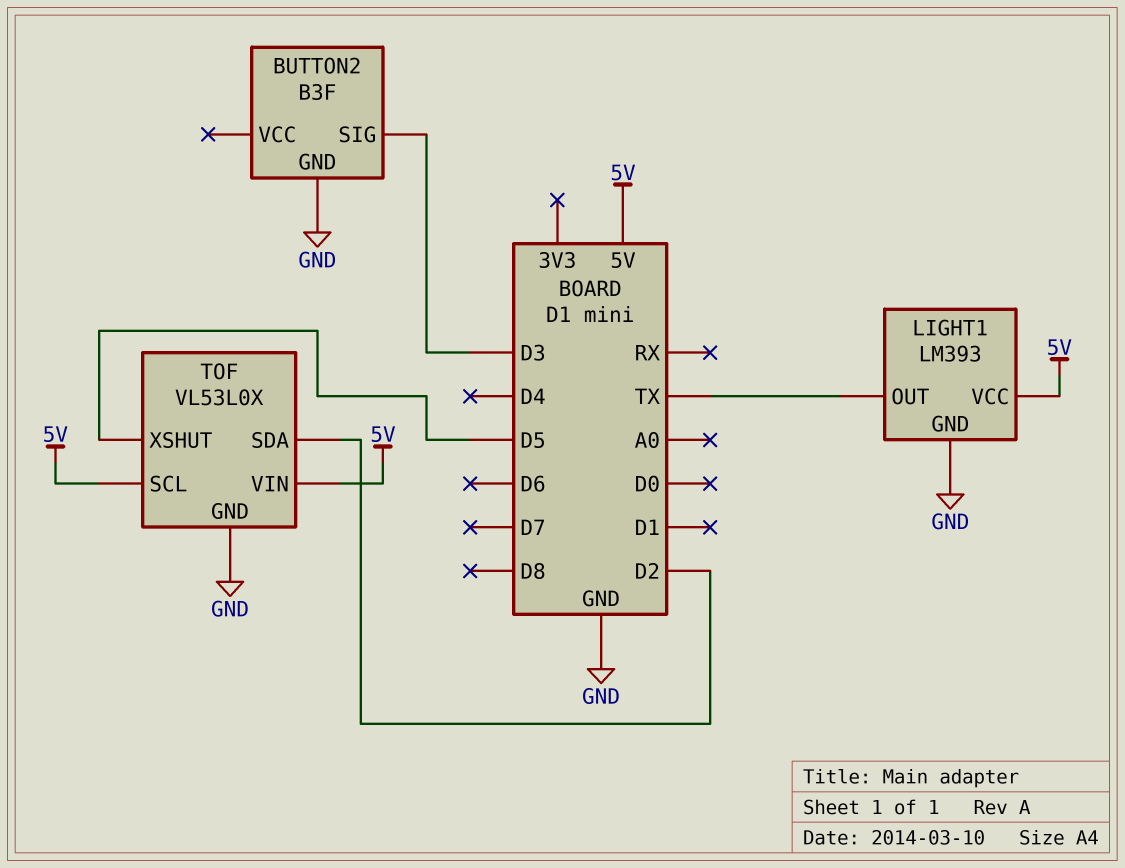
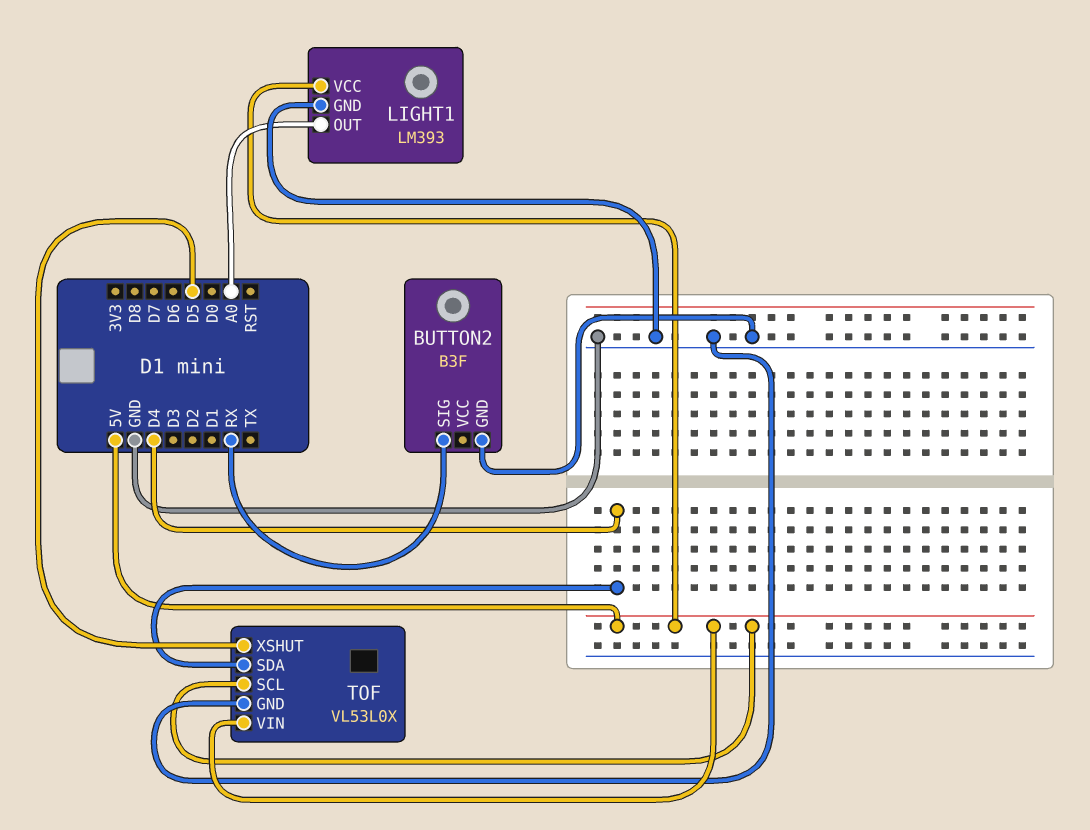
BUTTON2 pin SIG: D3 -> RX
LIGHT1 pin OUT: TX -> A0
TOF pin SDA: D2 -> D4

